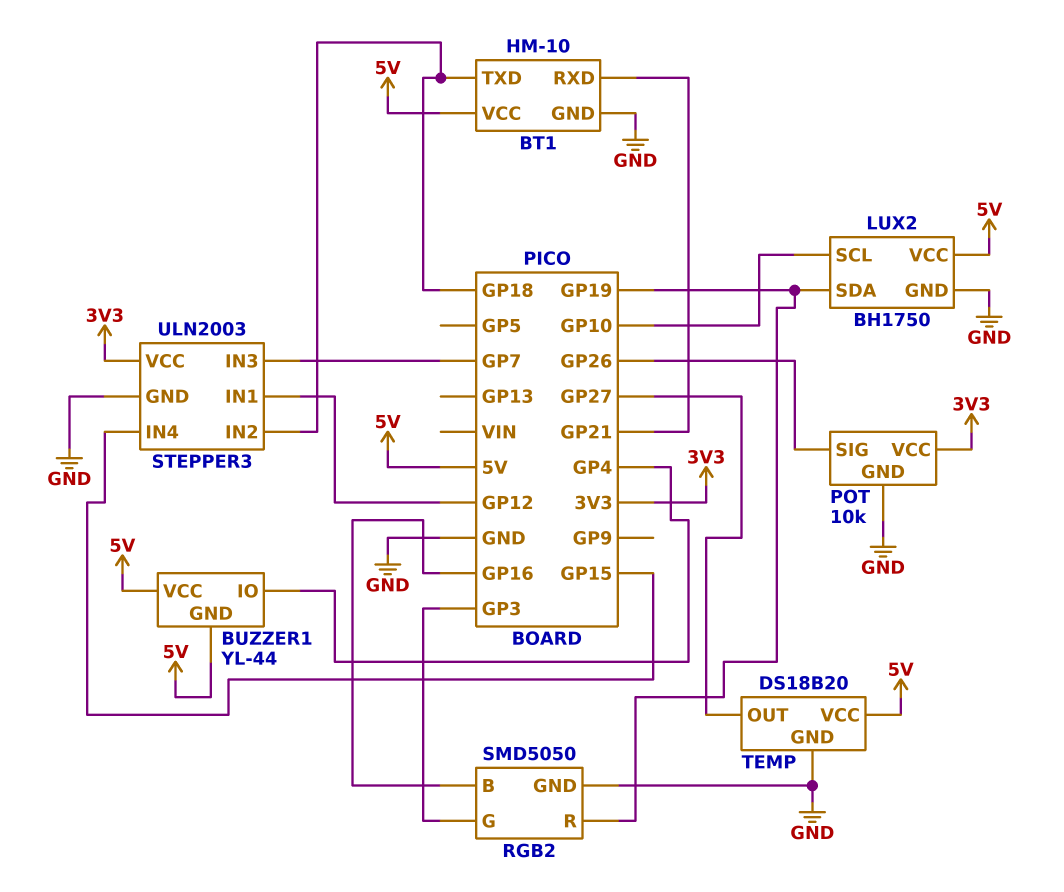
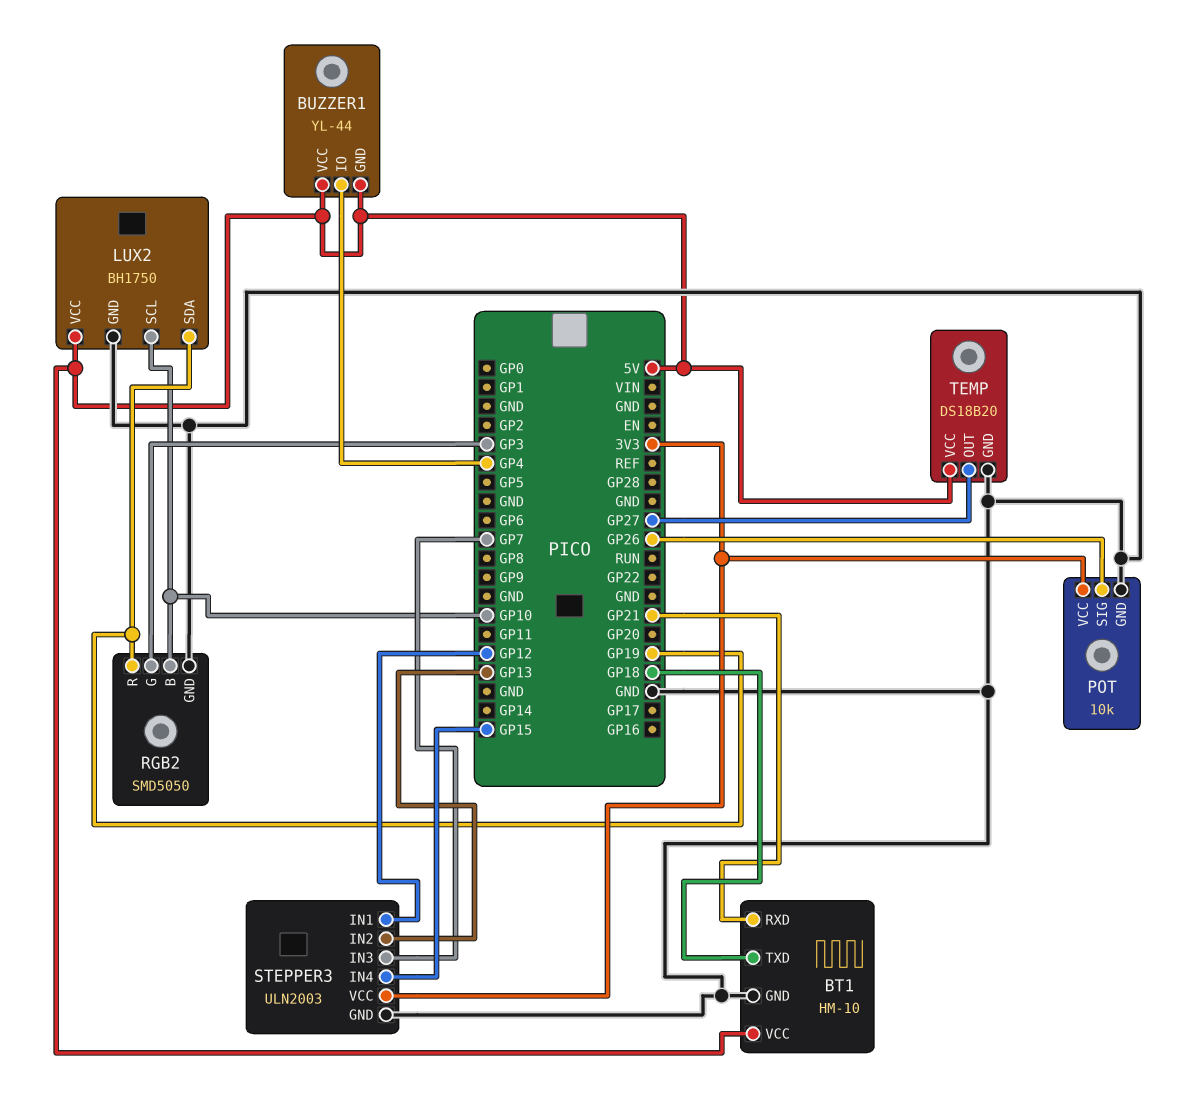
RGB2 pin B: GP16 -> GP10
STEPPER3 pin IN2: GP18 -> GP13

